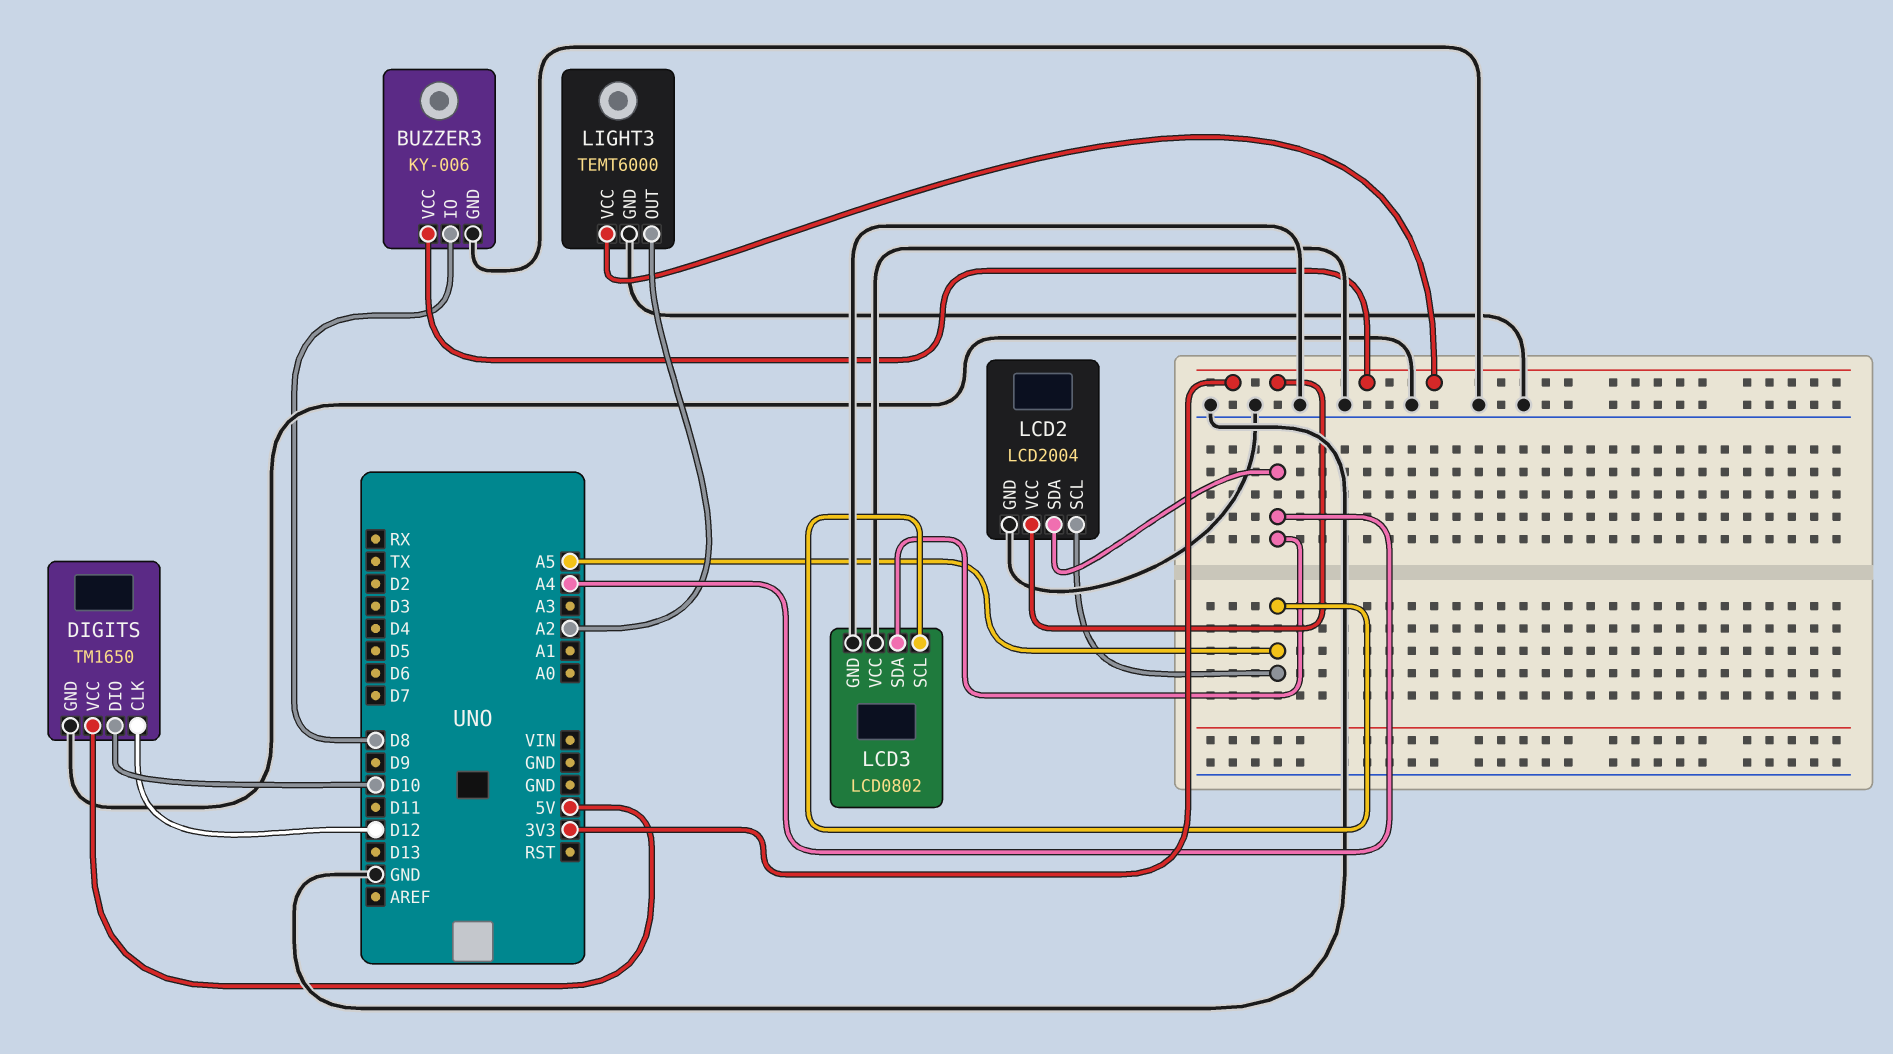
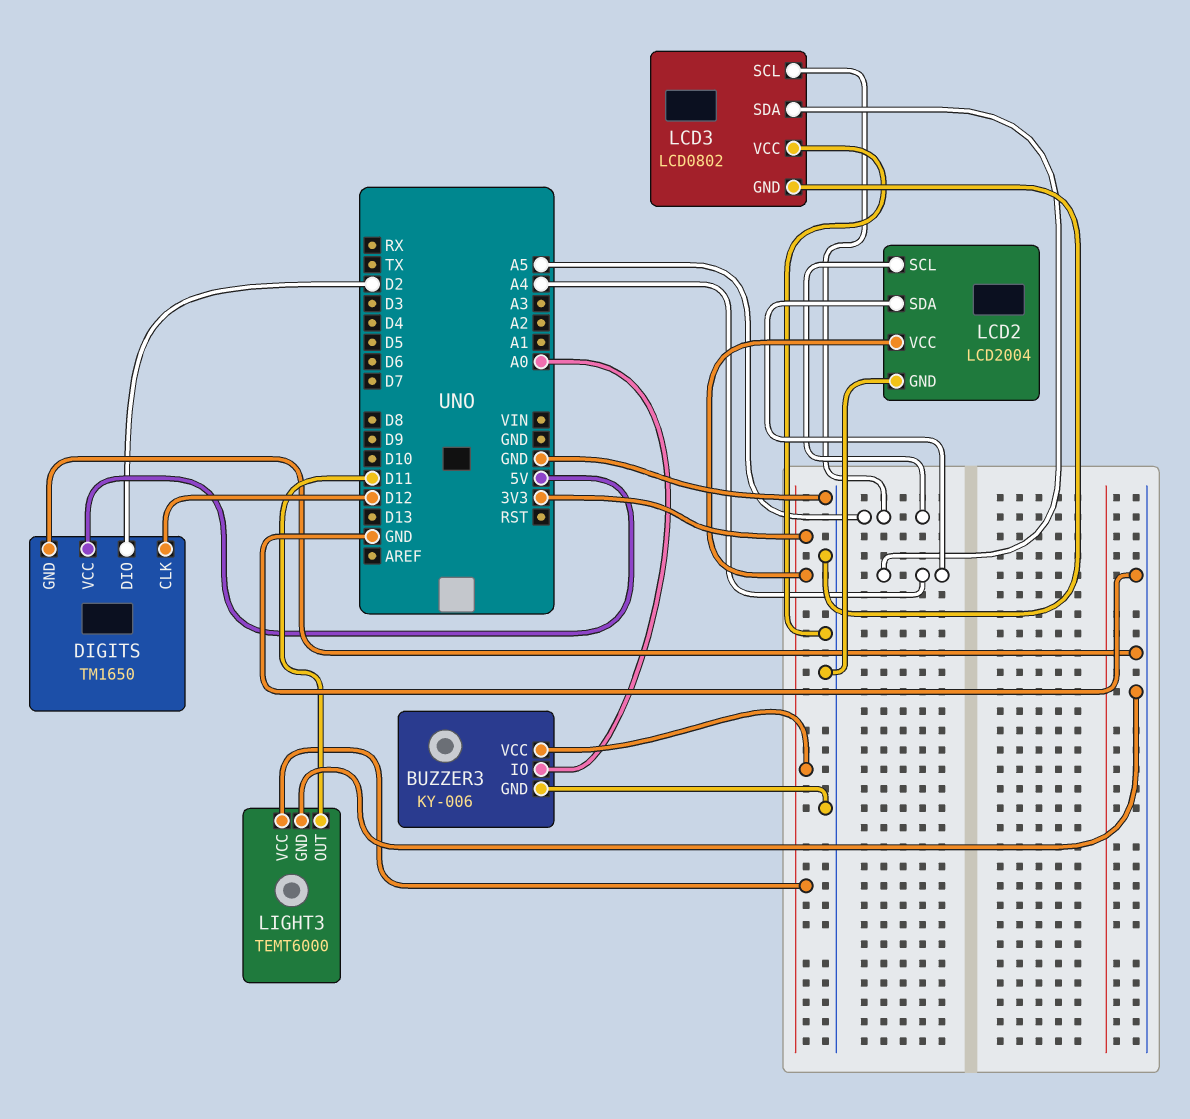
BUZZER3 pin IO: D8 -> A0
DIGITS pin DIO: D10 -> D2
LIGHT3 pin OUT: A2 -> D11

